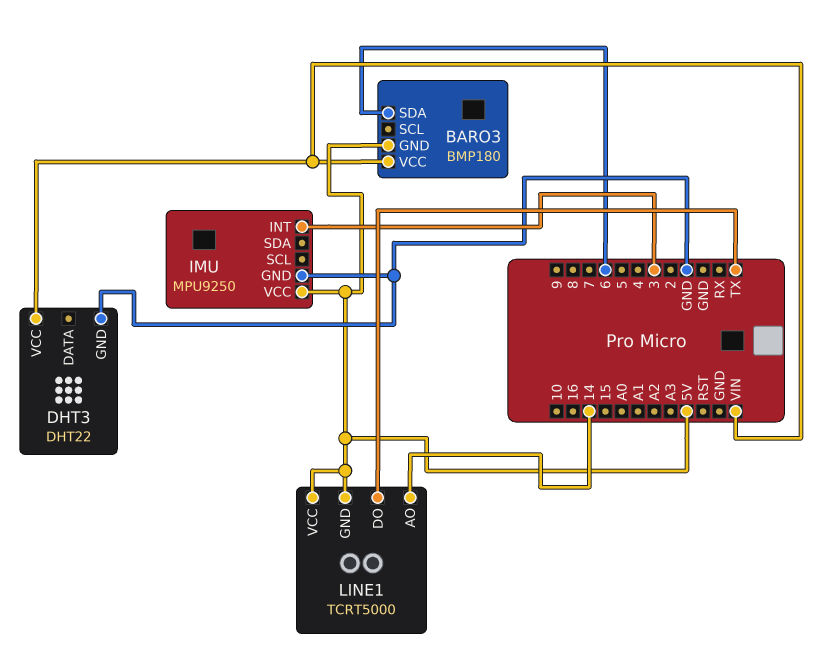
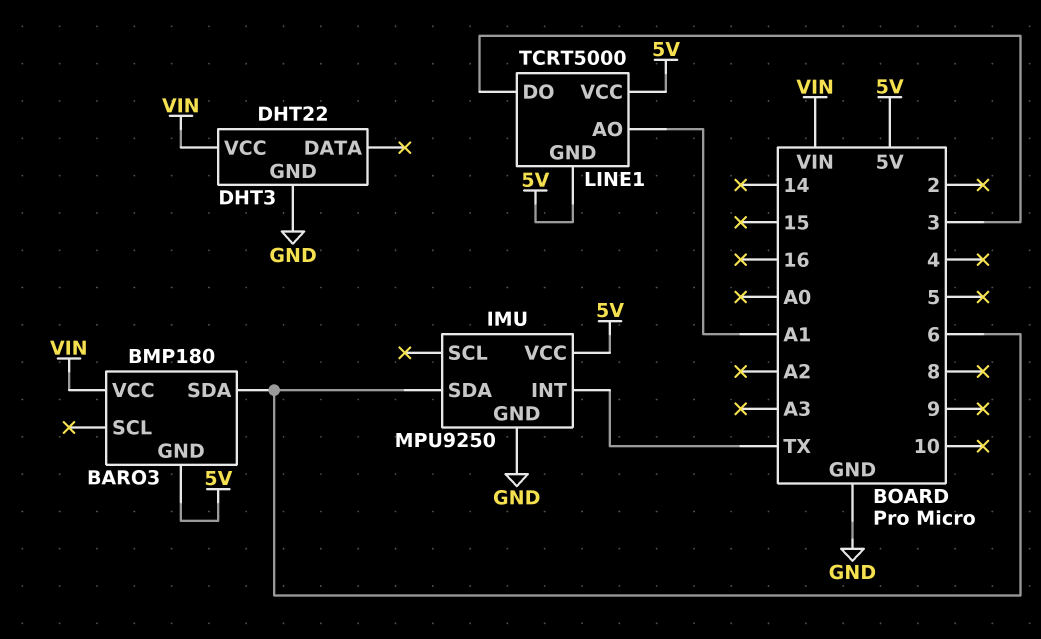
IMU pin INT: 3 -> TX
IMU pin SDA: none -> 6
LINE1 pin AO: 14 -> A1
LINE1 pin DO: TX -> 3

